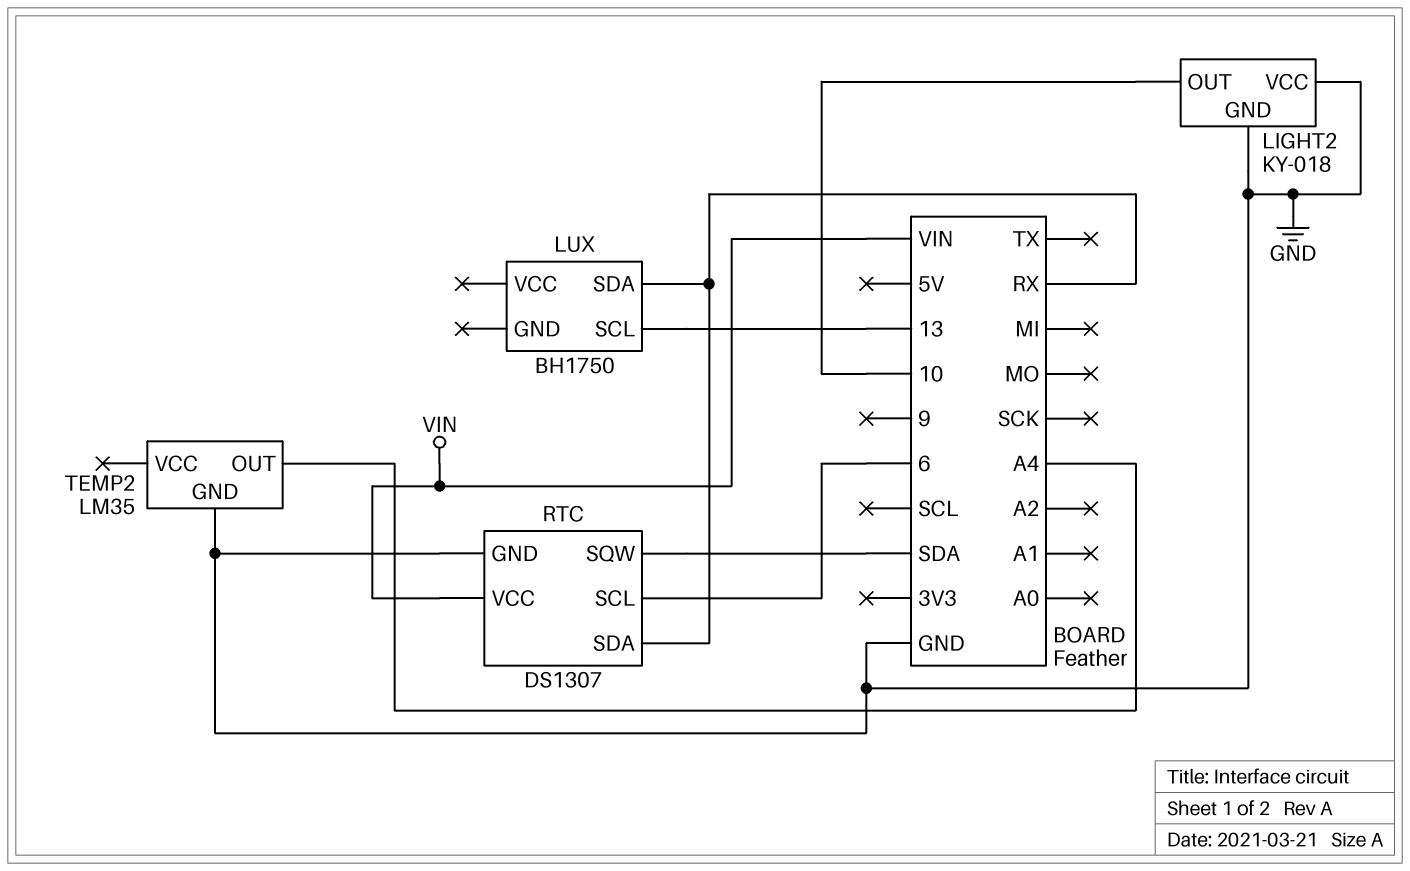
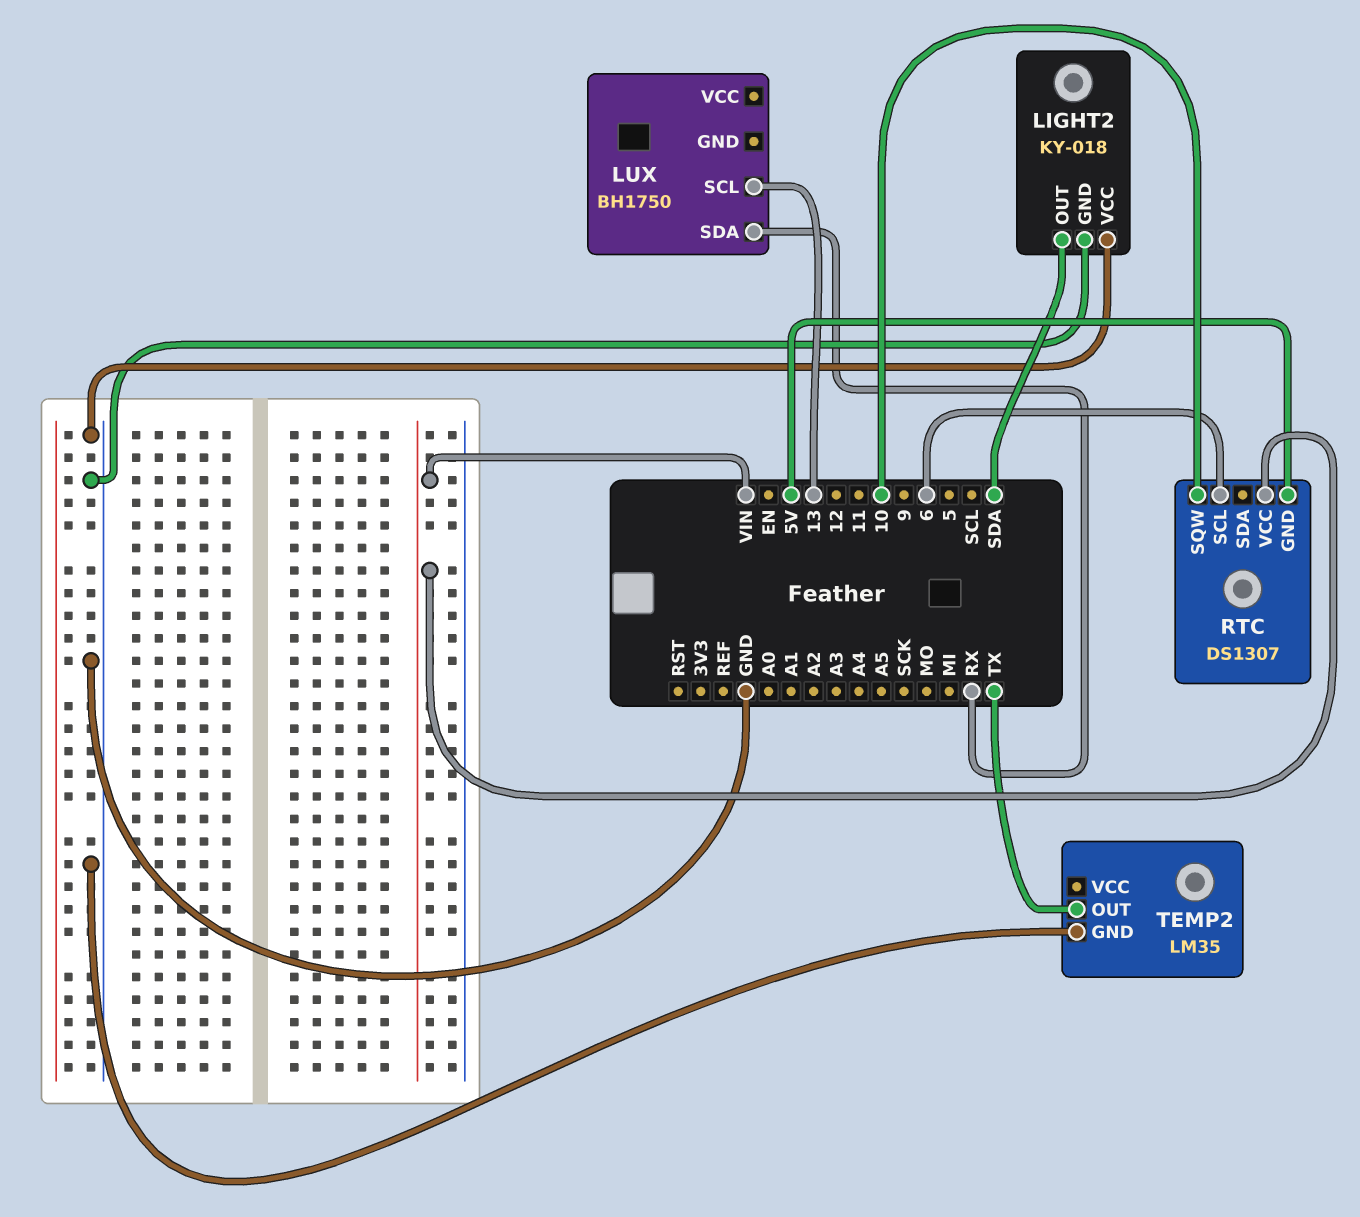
LIGHT2 pin OUT: 10 -> SDA
RTC pin GND: GND -> 5V
RTC pin SDA: RX -> none
RTC pin SQW: SDA -> 10
TEMP2 pin OUT: A4 -> TX

